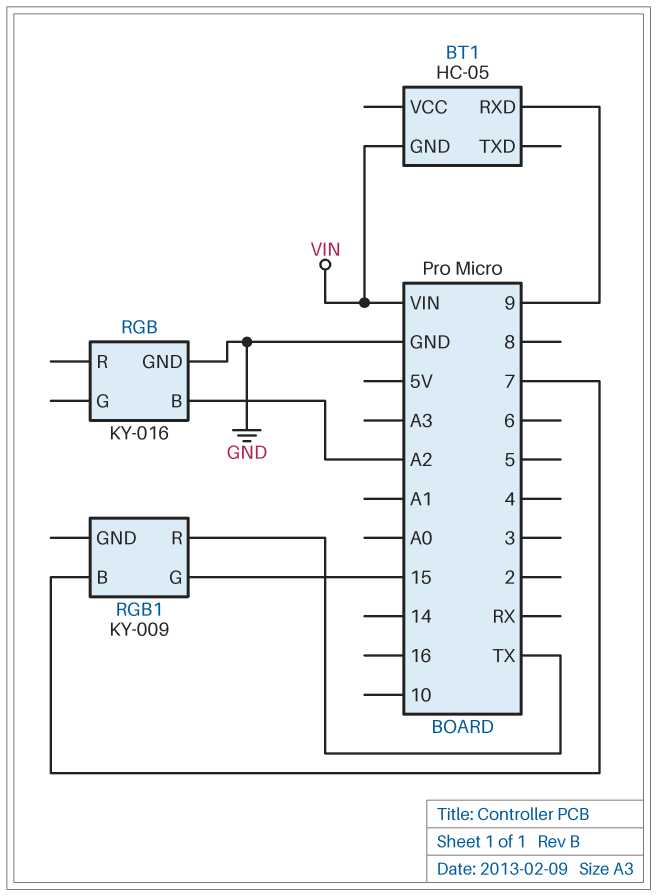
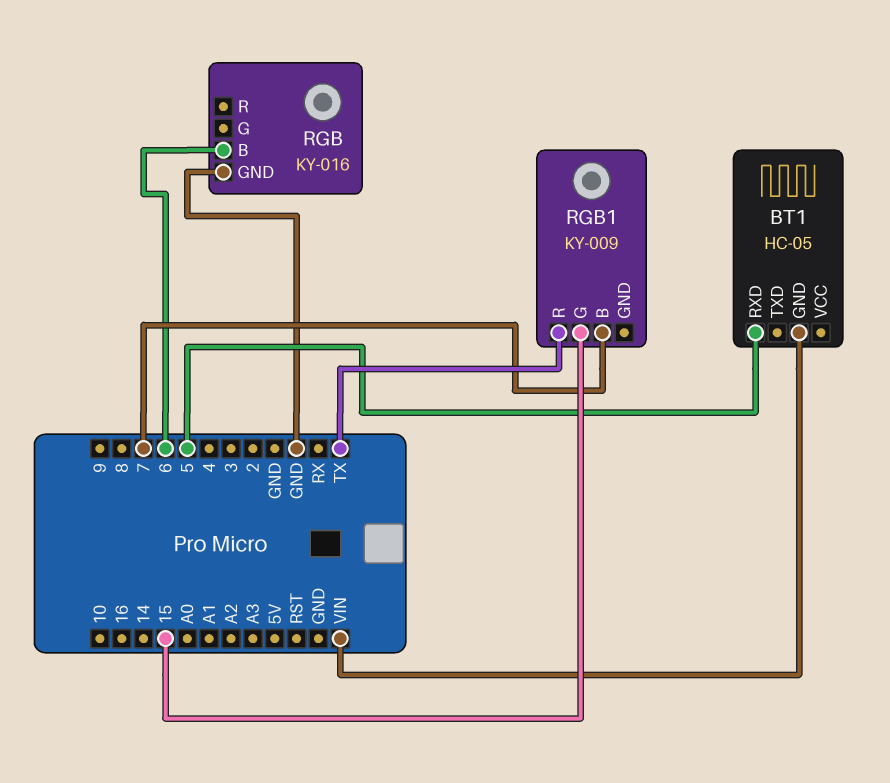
BT1 pin RXD: 9 -> 5
RGB pin B: A2 -> 6

